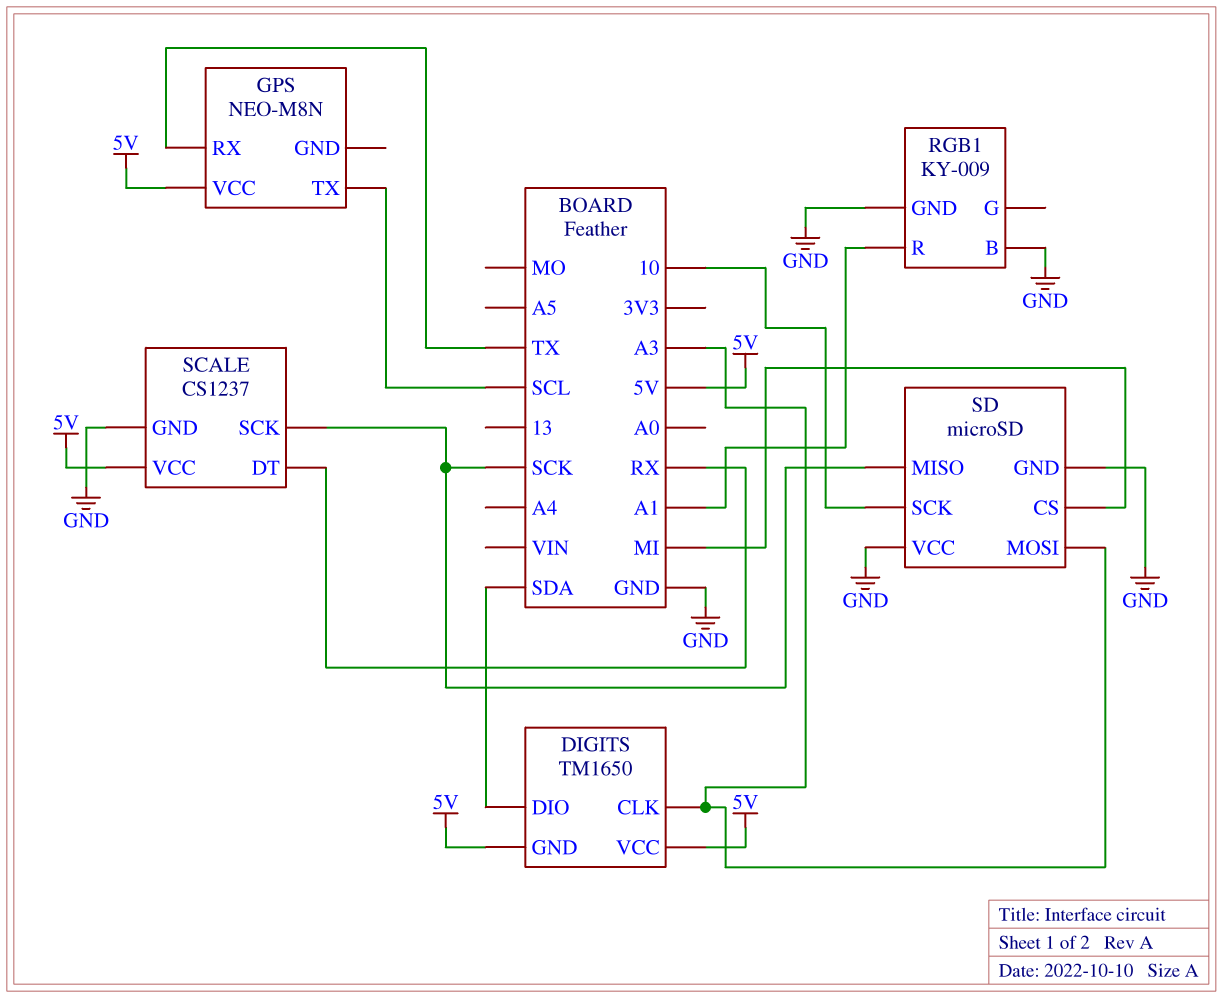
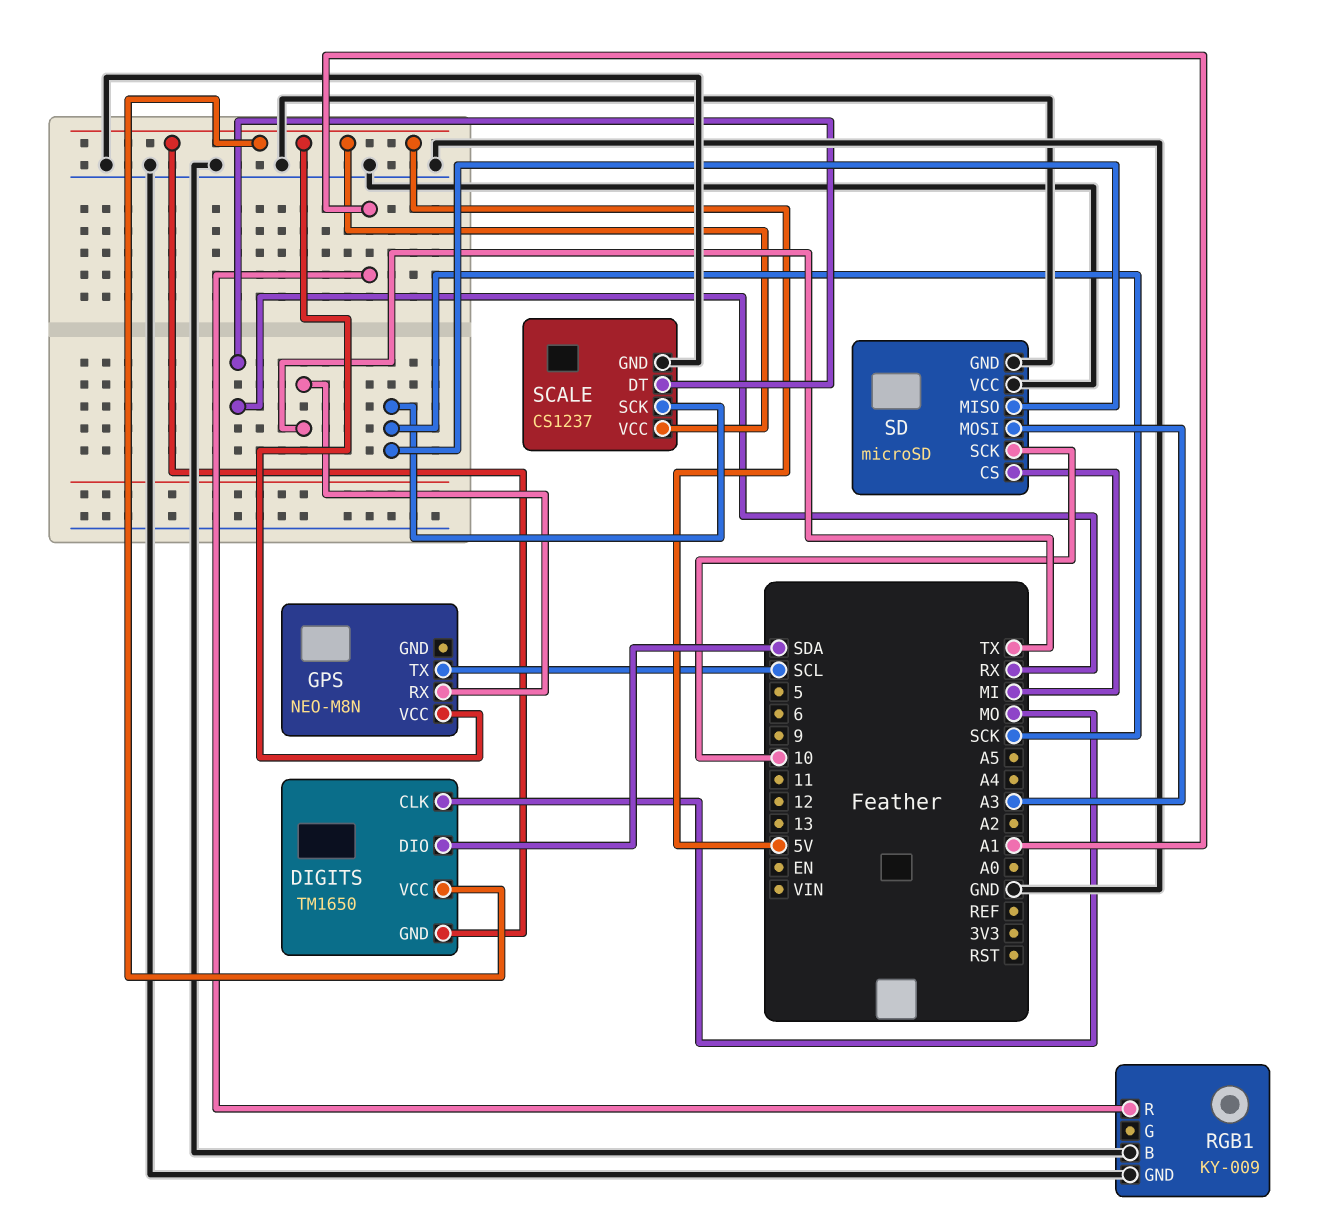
DIGITS pin CLK: A3 -> MO

